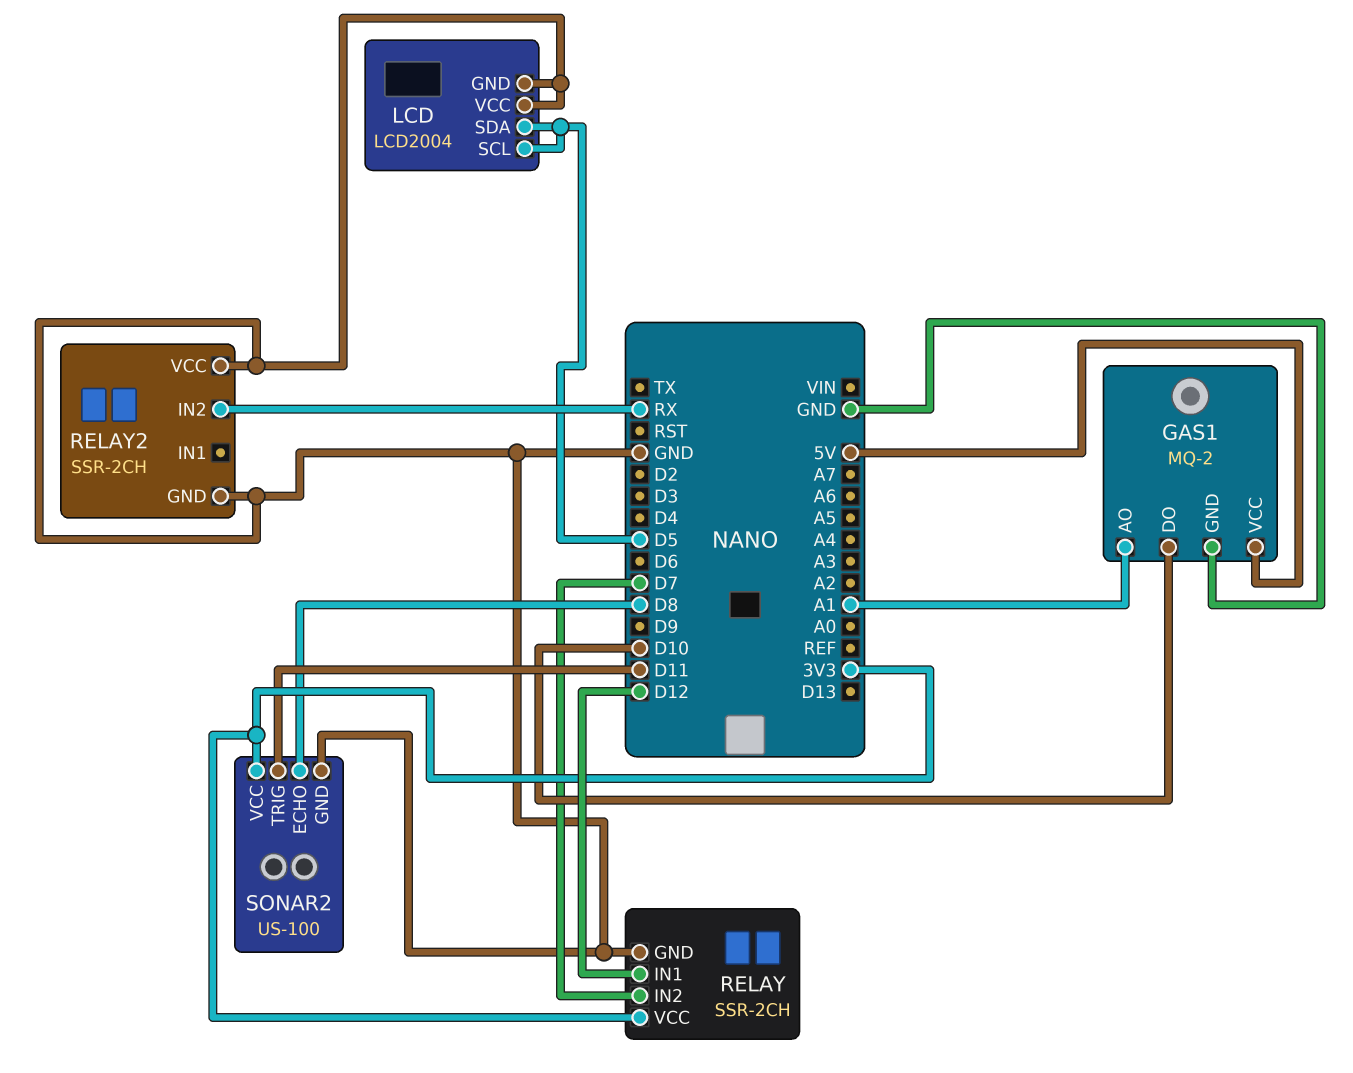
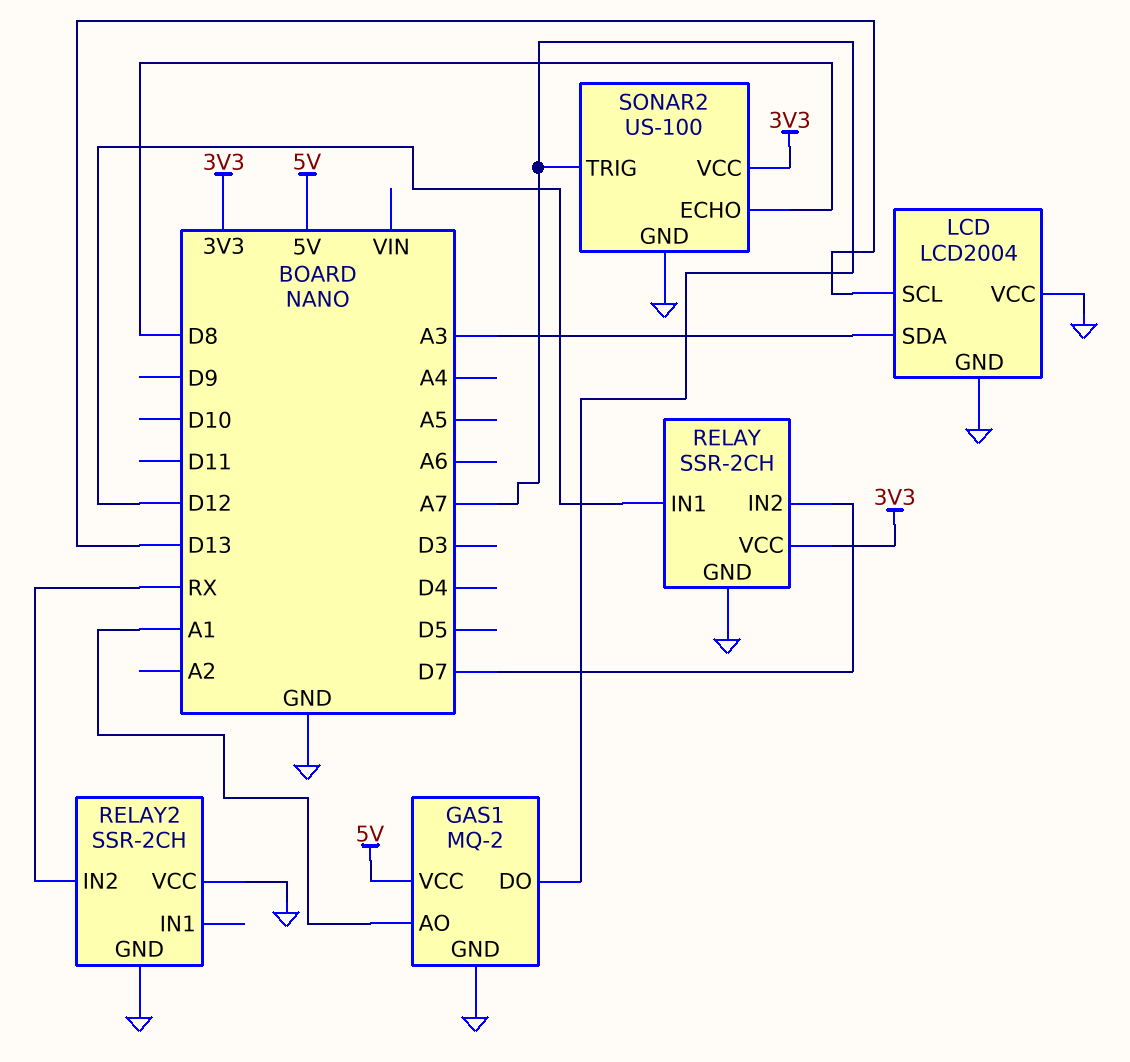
GAS1 pin DO: D10 -> A7
LCD pin SCL: D5 -> D13
LCD pin SDA: D5 -> A3
SONAR2 pin TRIG: D11 -> A7

